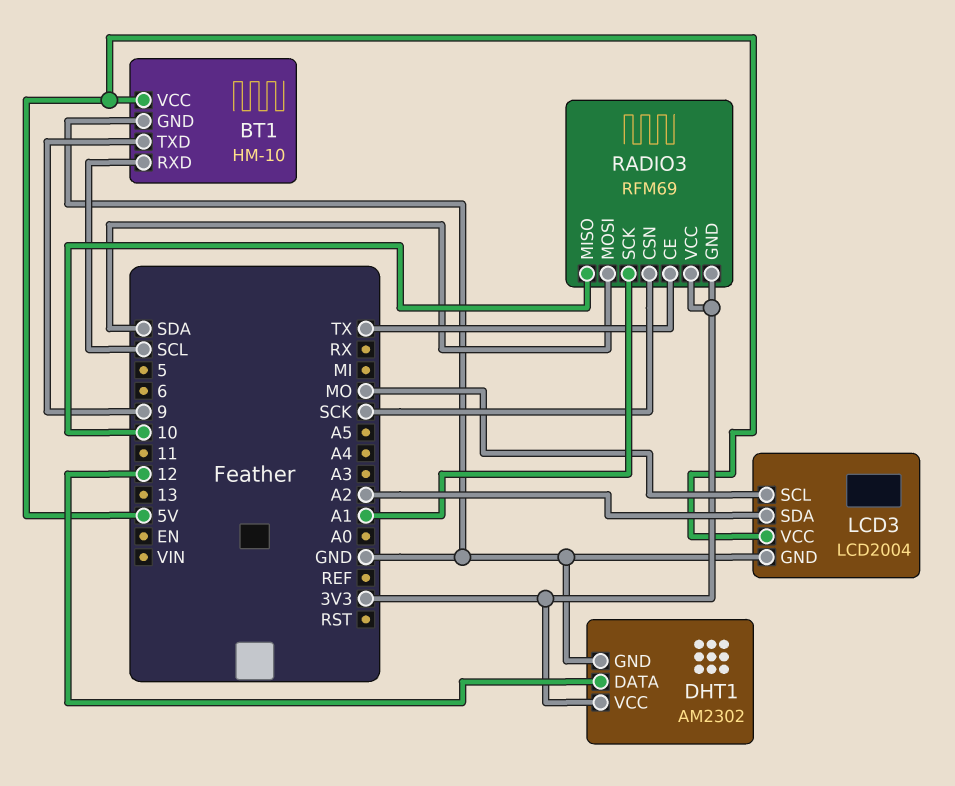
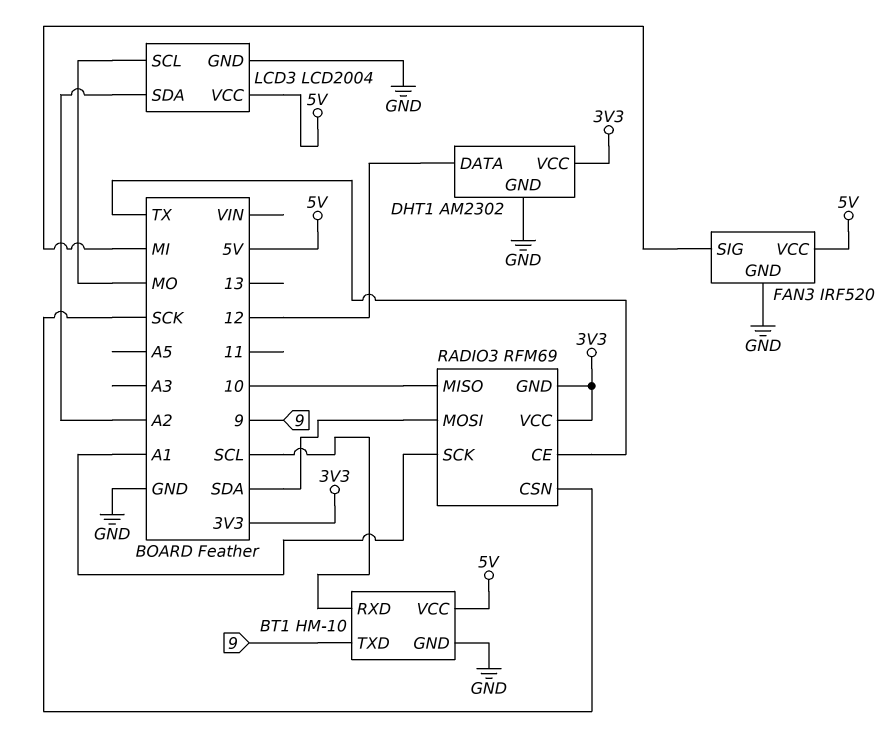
FAN3: none -> IRF520
FAN3 pin GND: none -> GND
FAN3 pin SIG: none -> MI
FAN3 pin VCC: none -> 5V

